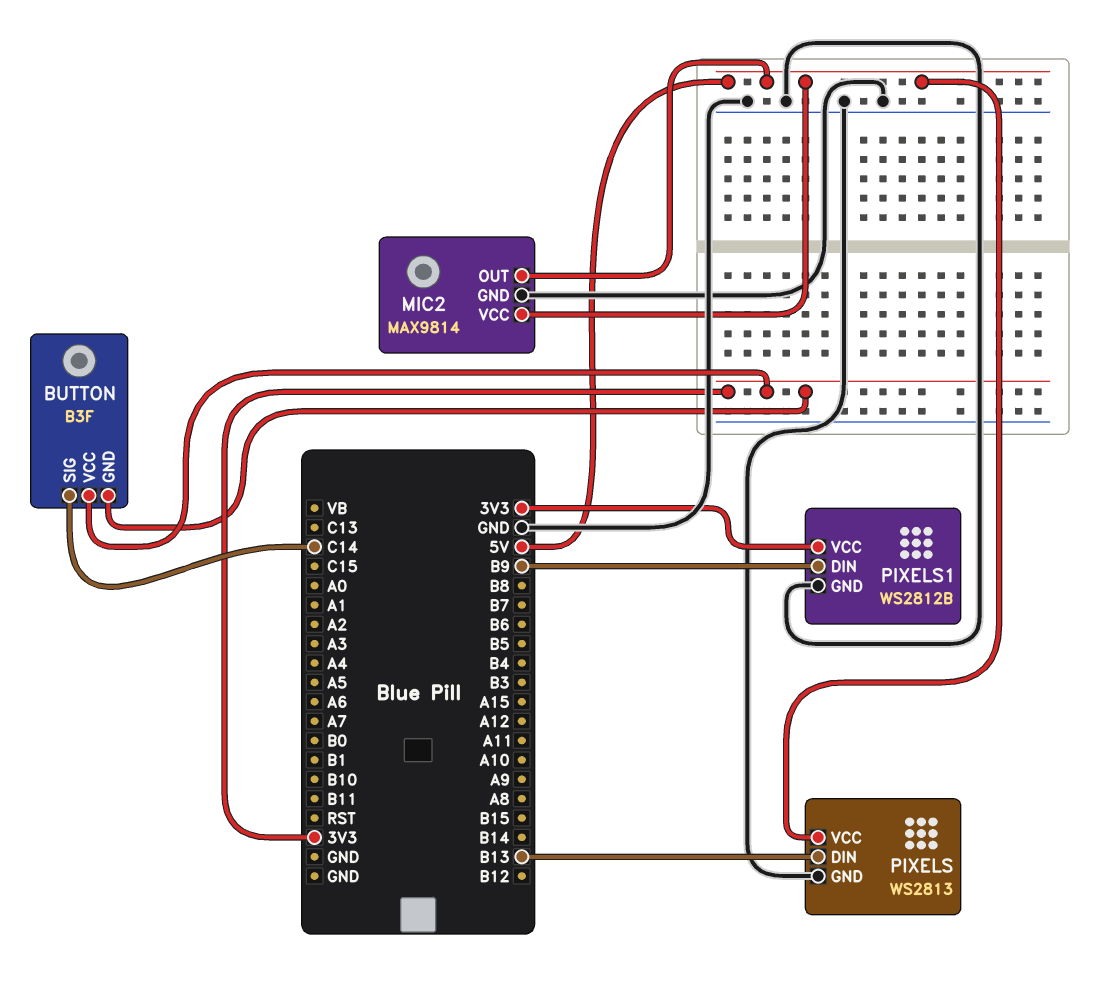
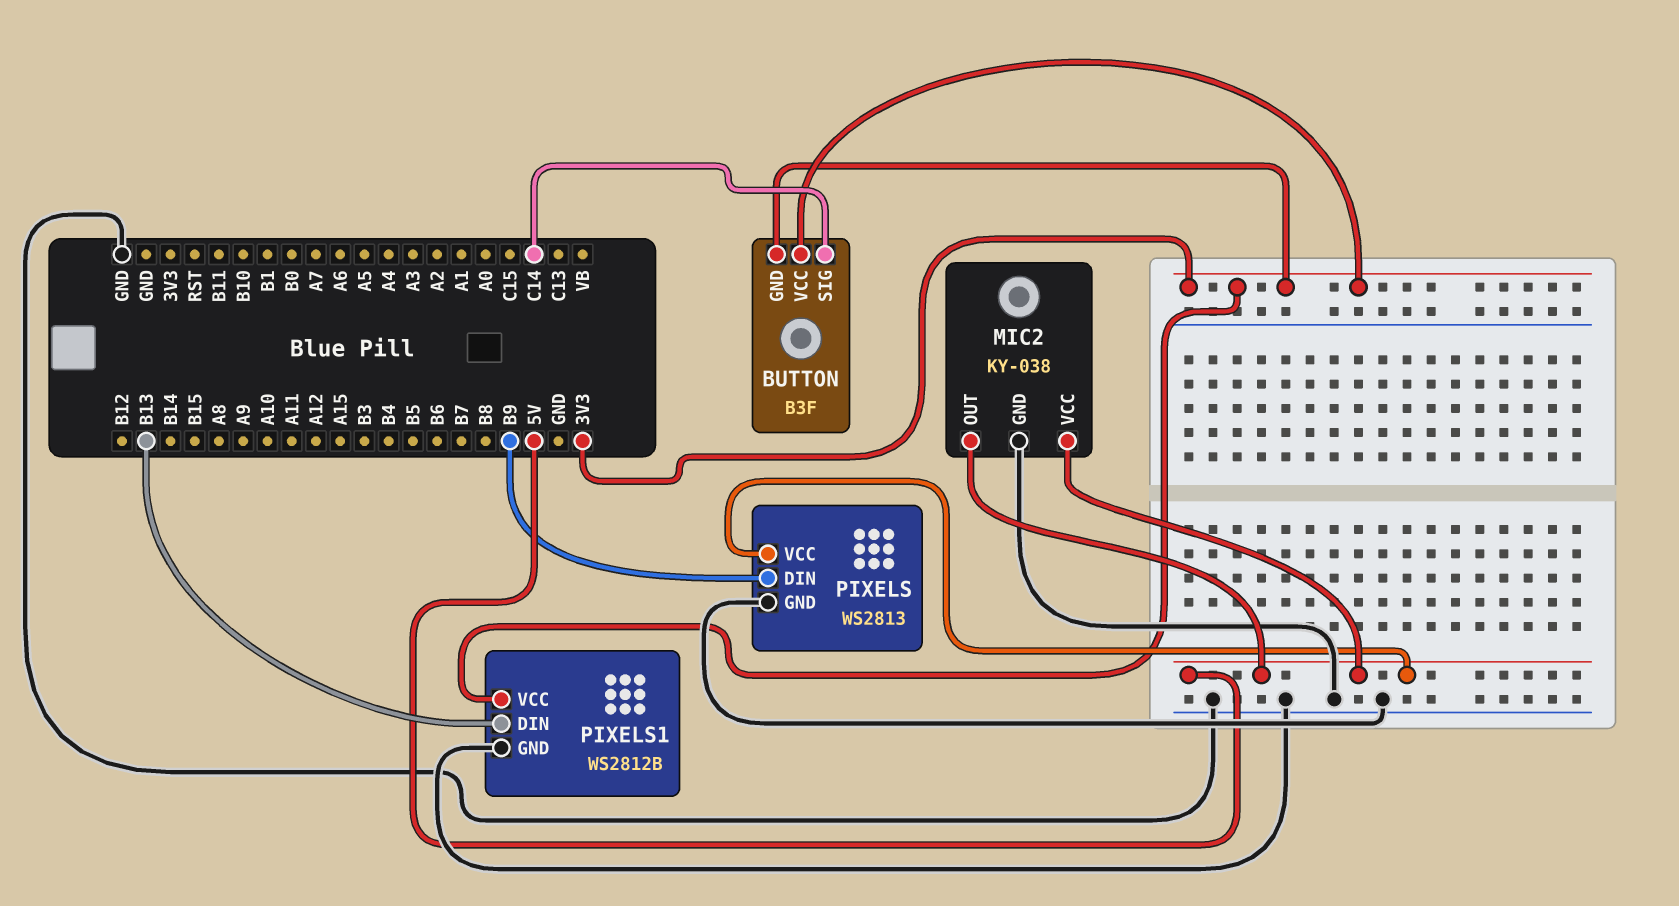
MIC2: MAX9814 -> KY-038
PIXELS pin DIN: B13 -> B9
PIXELS1 pin DIN: B9 -> B13

